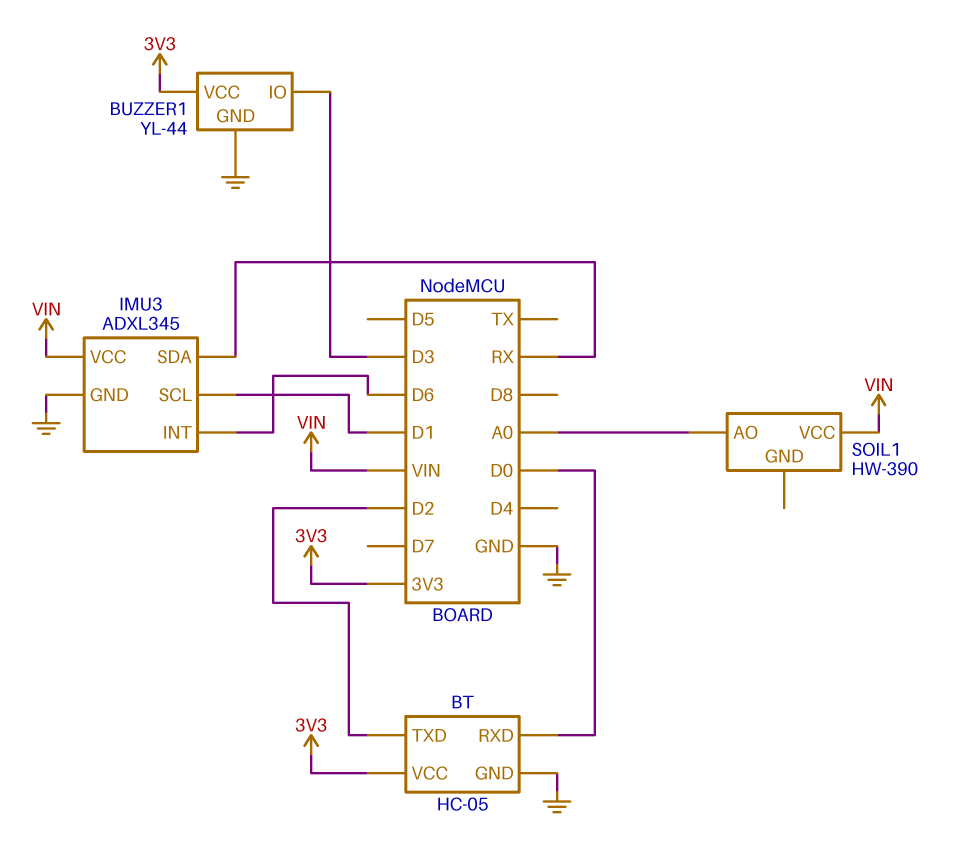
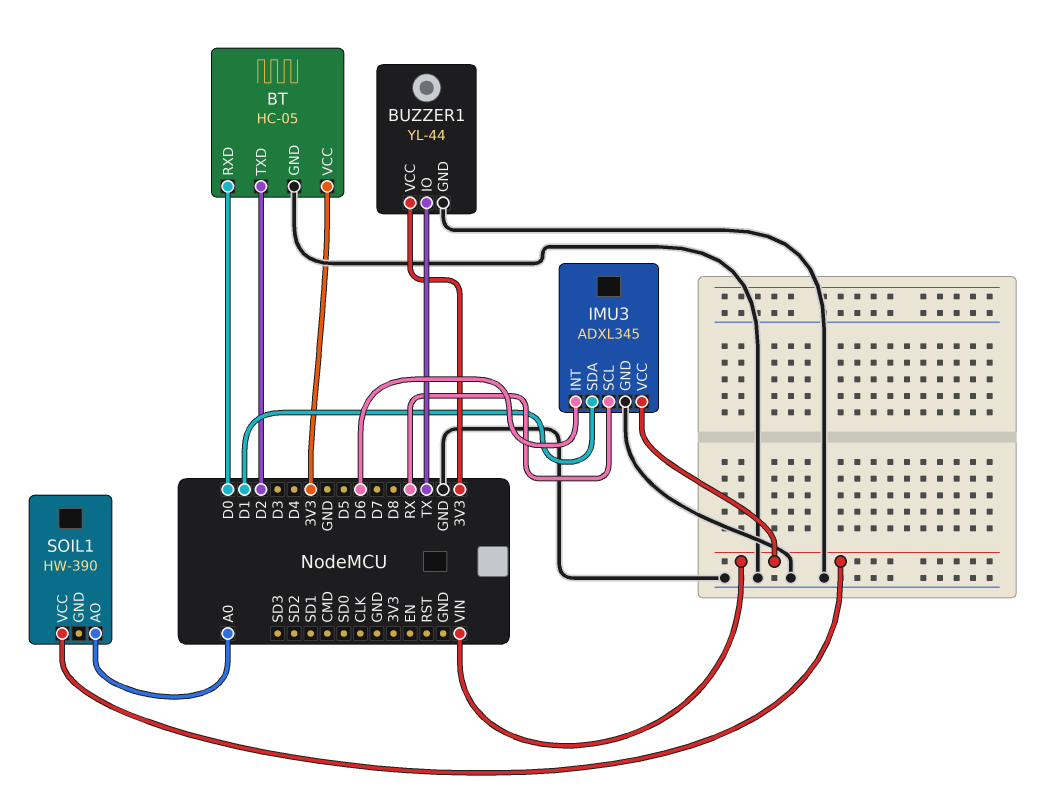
BUZZER1 pin IO: D3 -> TX
IMU3 pin SCL: D1 -> RX
IMU3 pin SDA: RX -> D1

